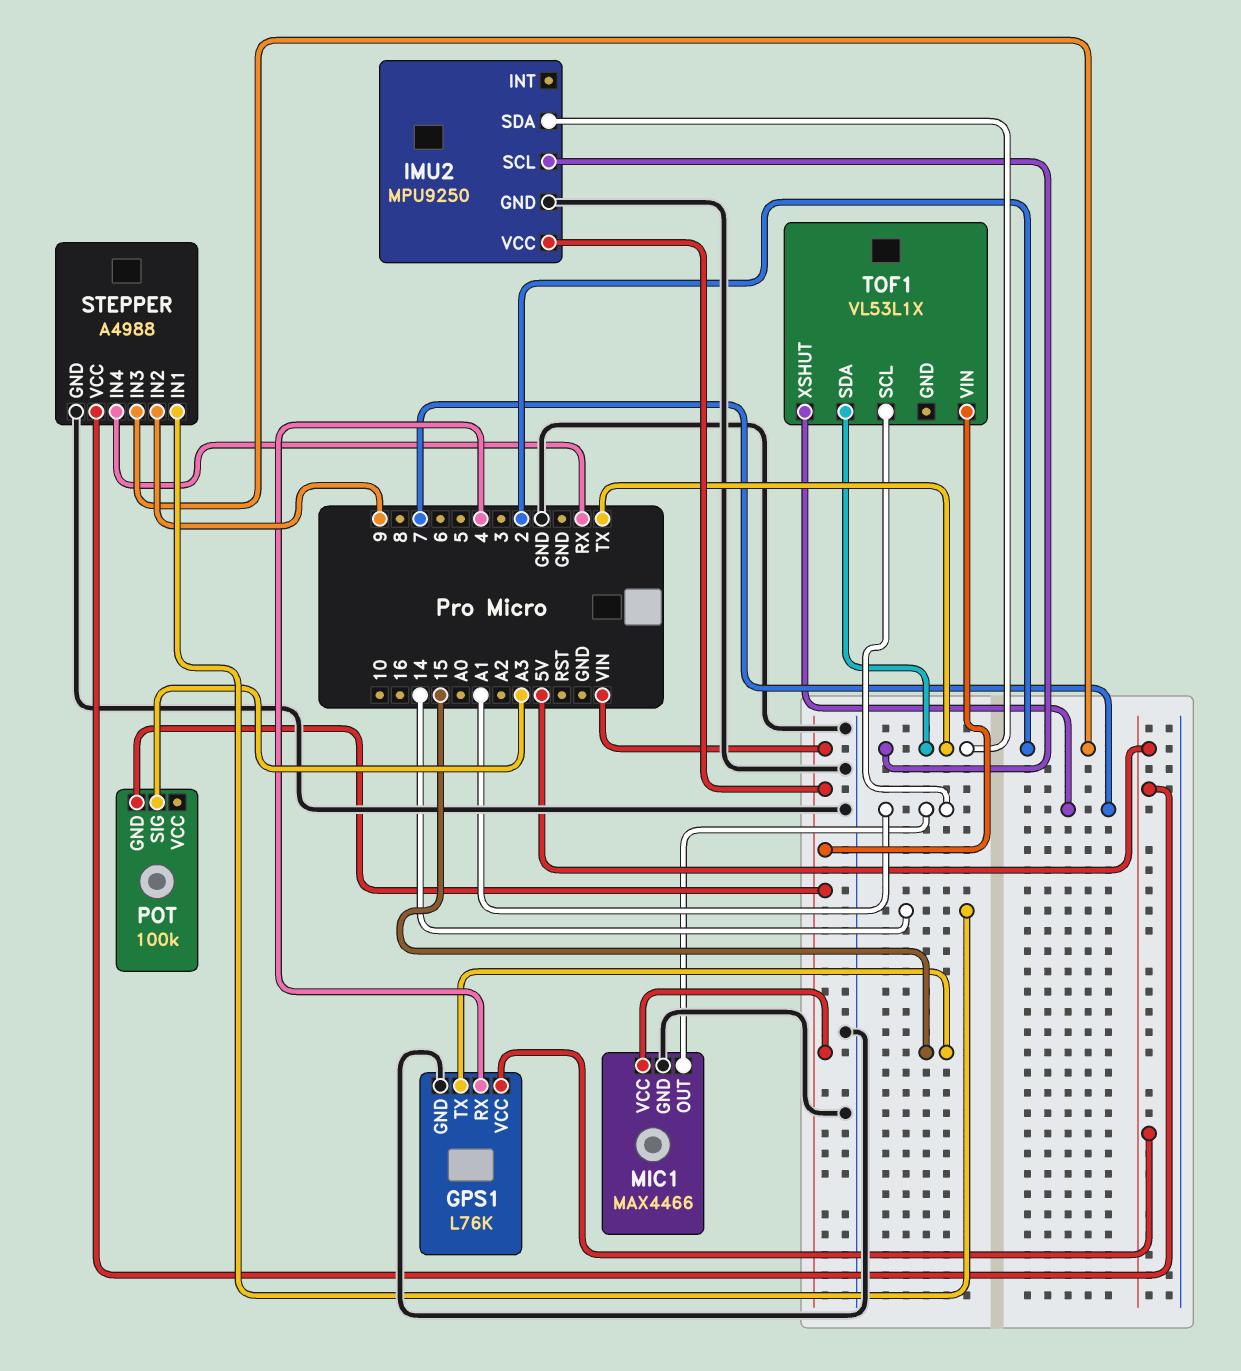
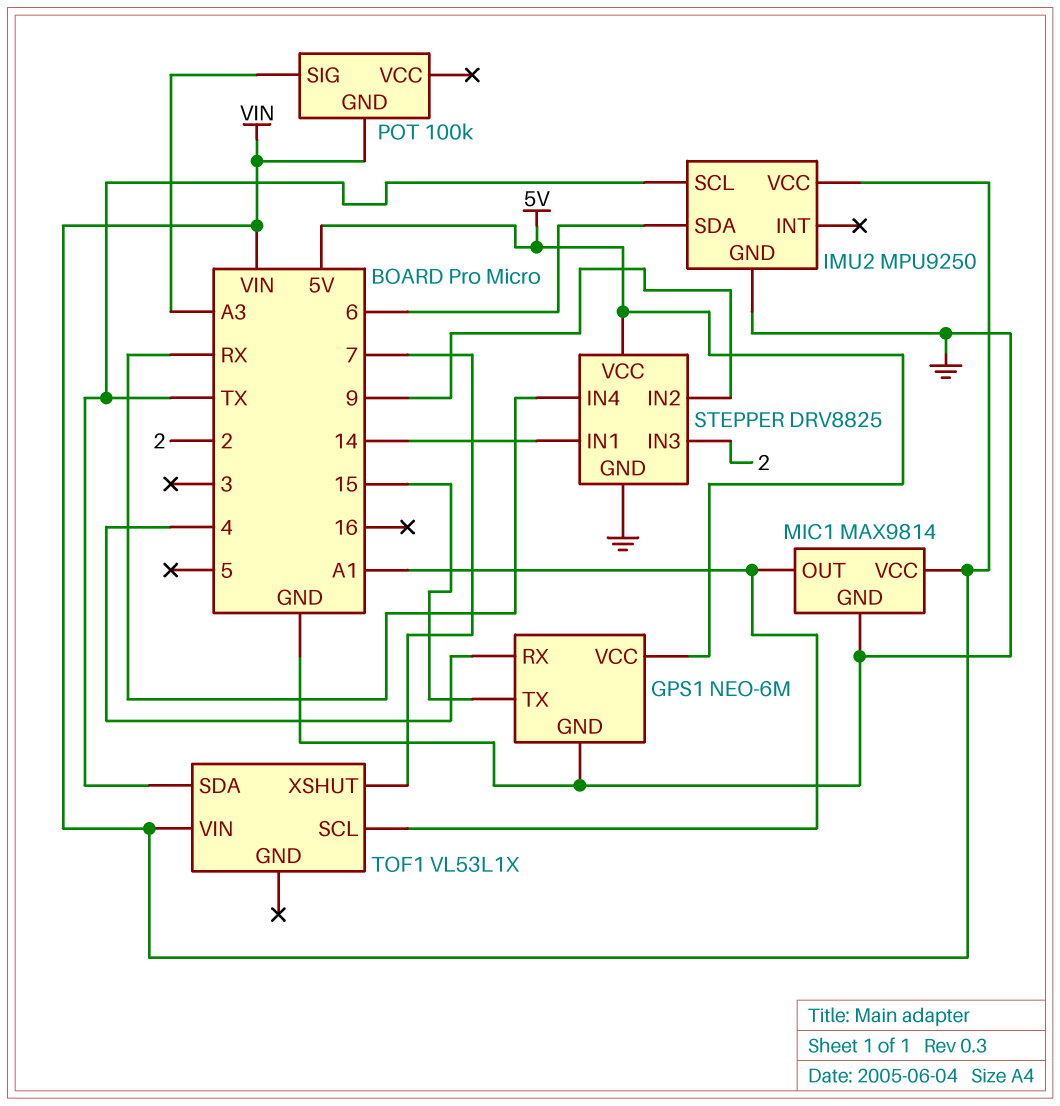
GPS1: L76K -> NEO-6M
IMU2 pin SDA: TX -> 6
MIC1: MAX4466 -> MAX9814
STEPPER: A4988 -> DRV8825

